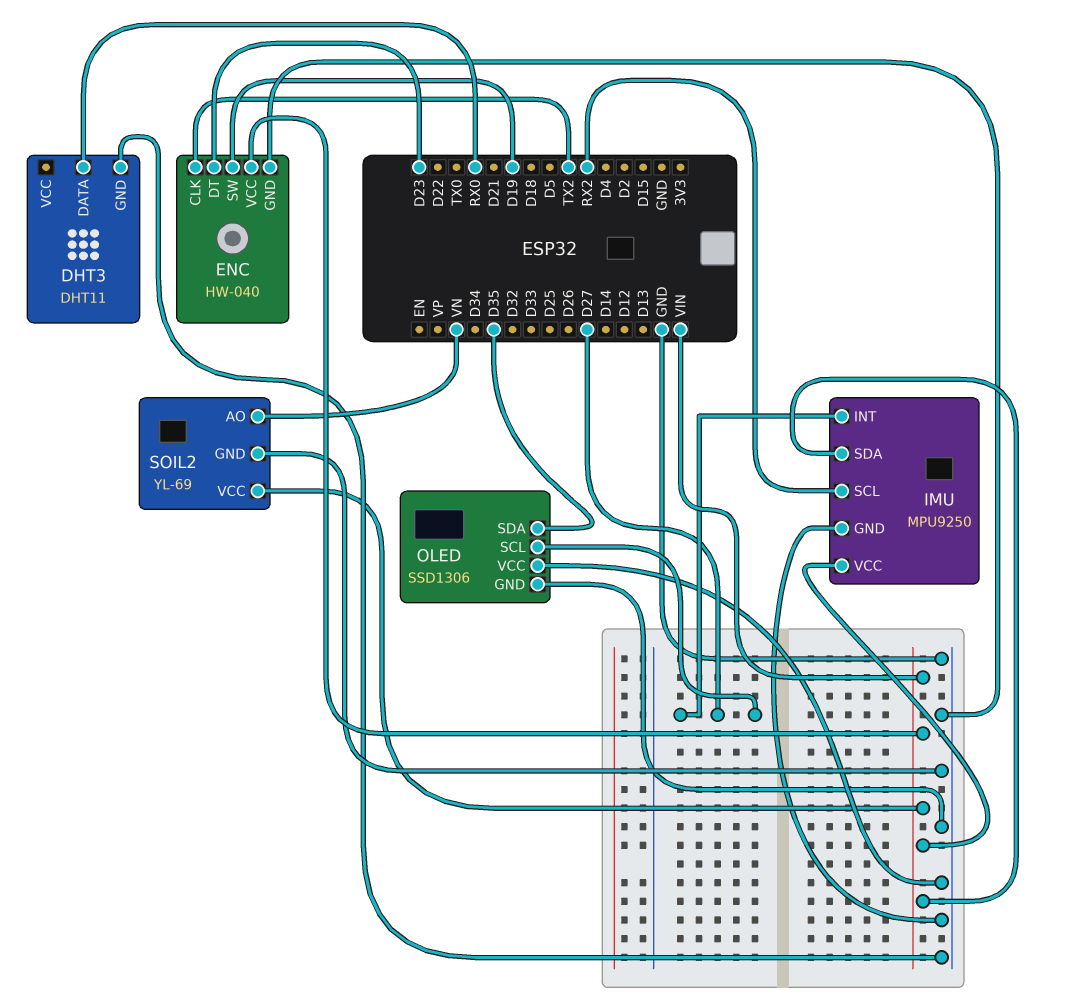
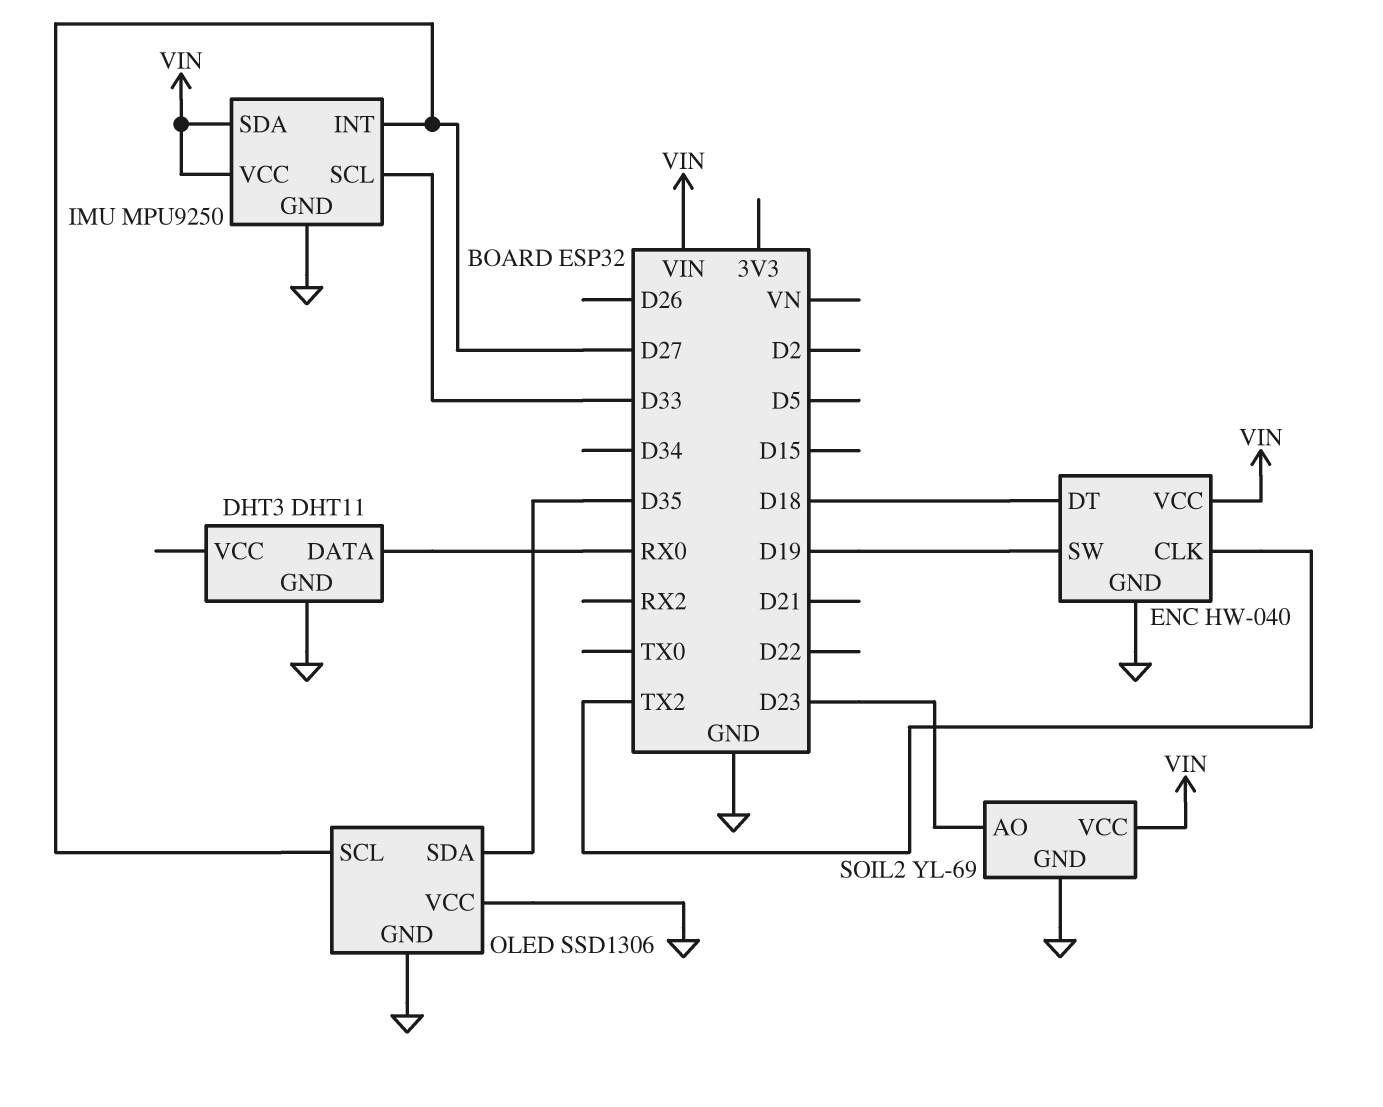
ENC pin DT: D23 -> D18
IMU pin SCL: RX2 -> D33
SOIL2 pin AO: VN -> D23

